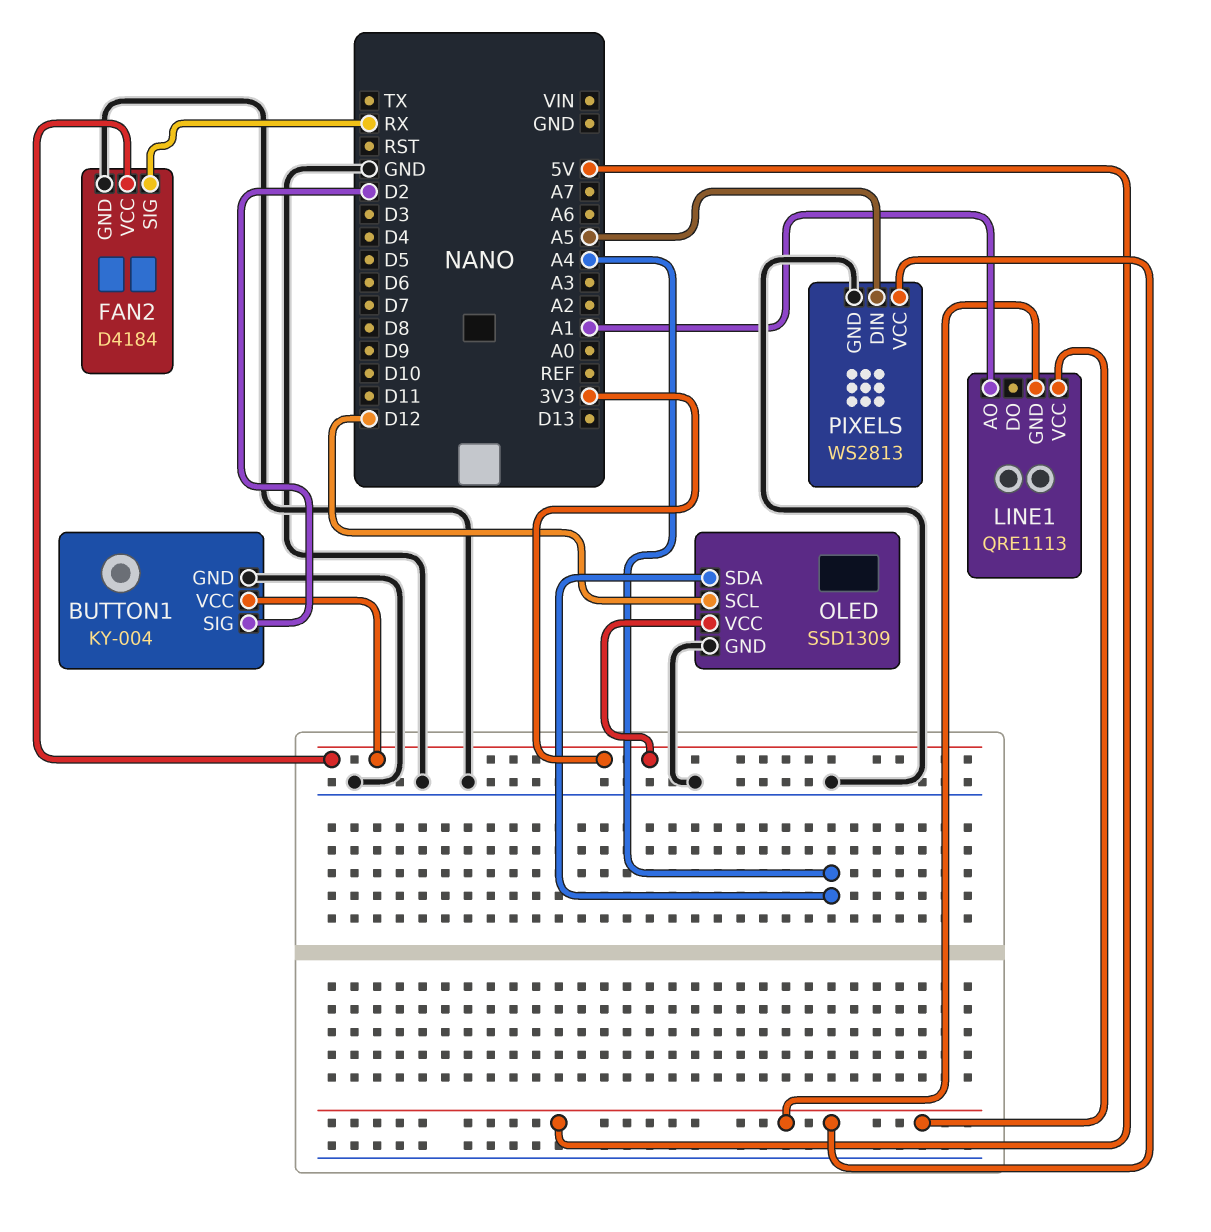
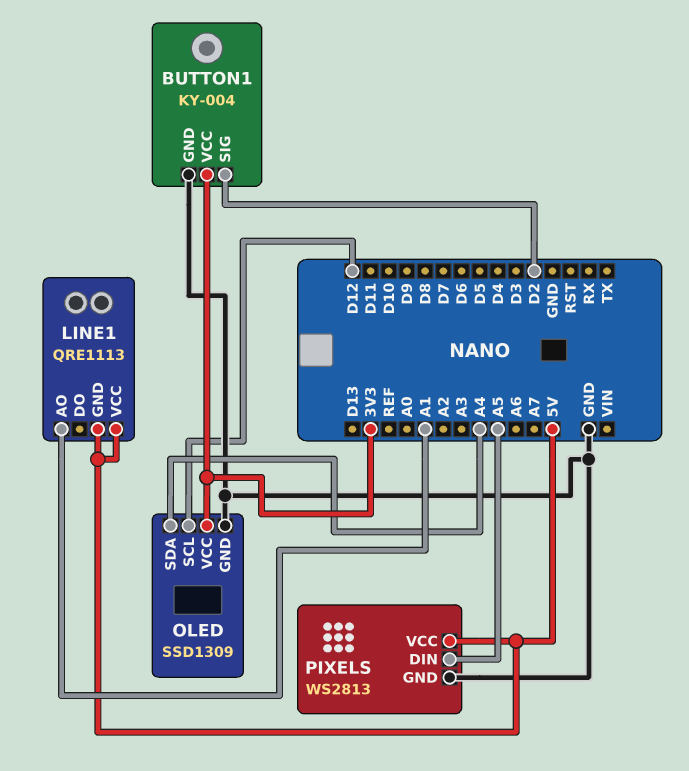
FAN2: D4184 -> none
FAN2 pin GND: GND -> none
FAN2 pin SIG: RX -> none
FAN2 pin VCC: 3V3 -> none

